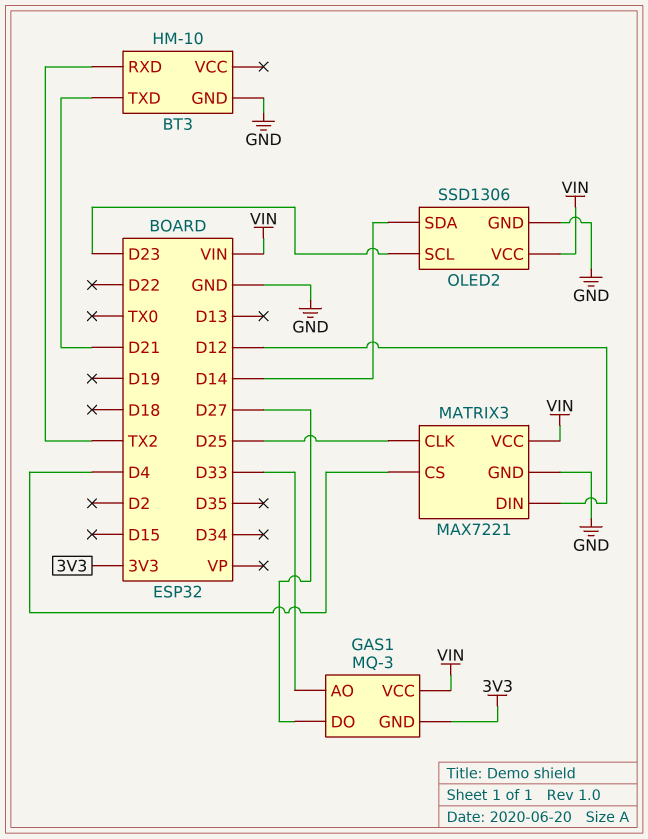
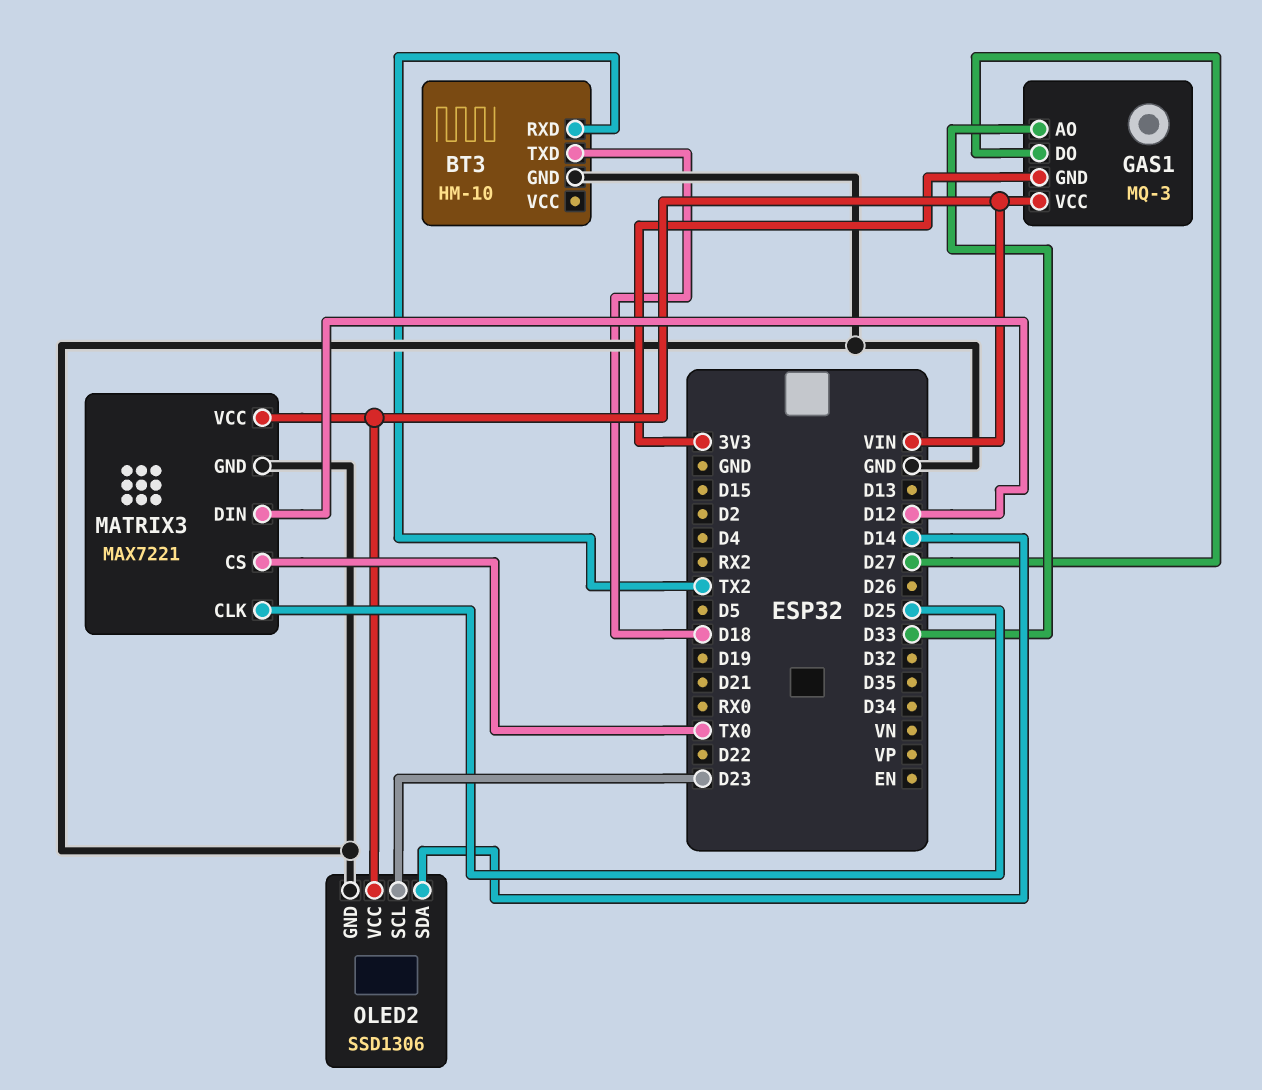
BT3 pin TXD: D21 -> D18
MATRIX3 pin CS: D4 -> TX0

